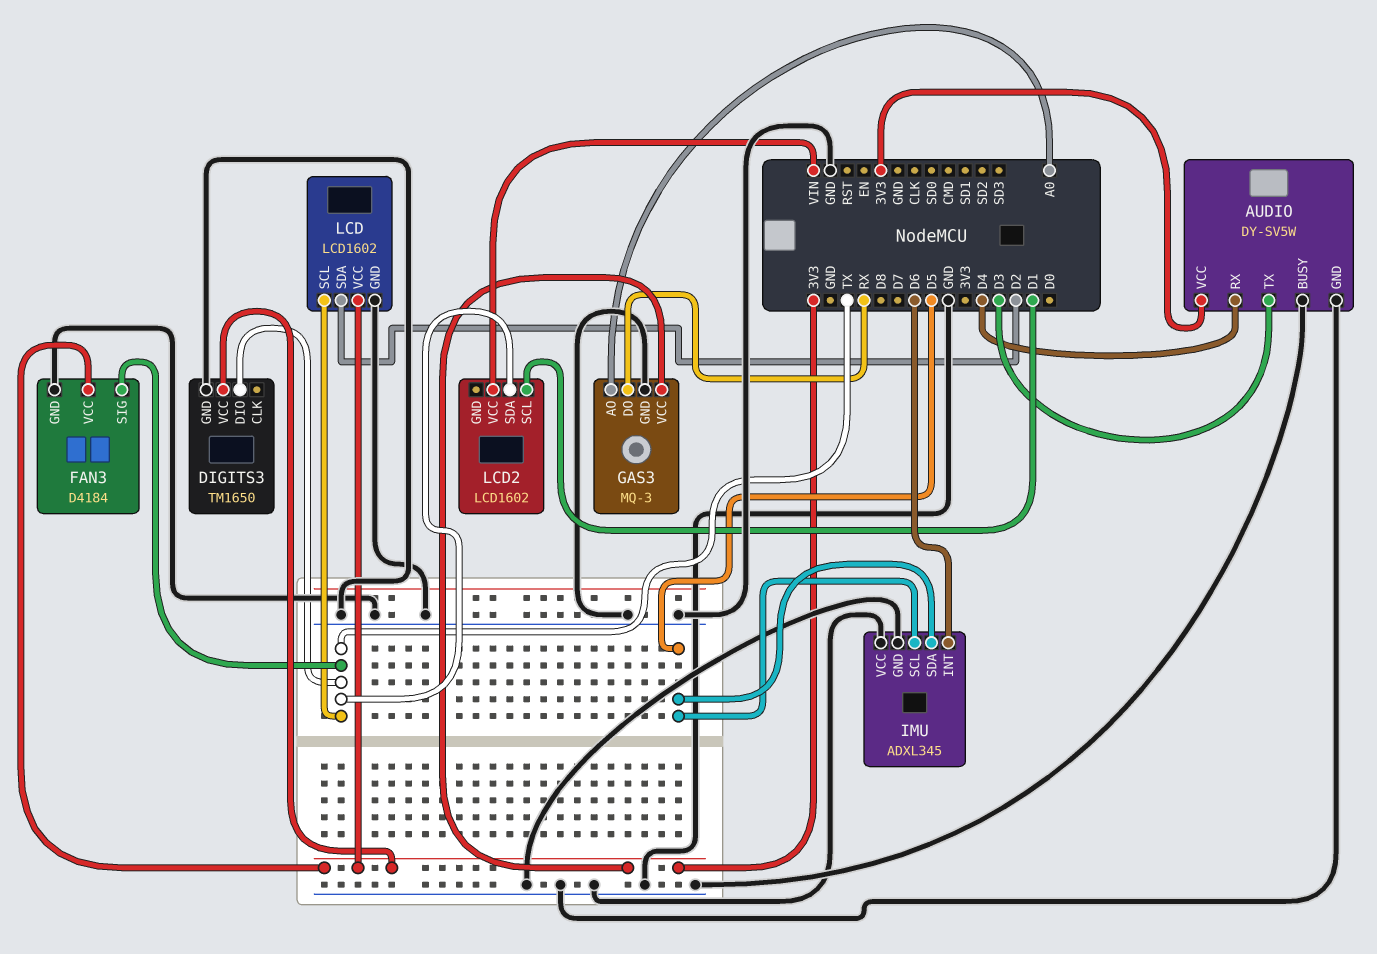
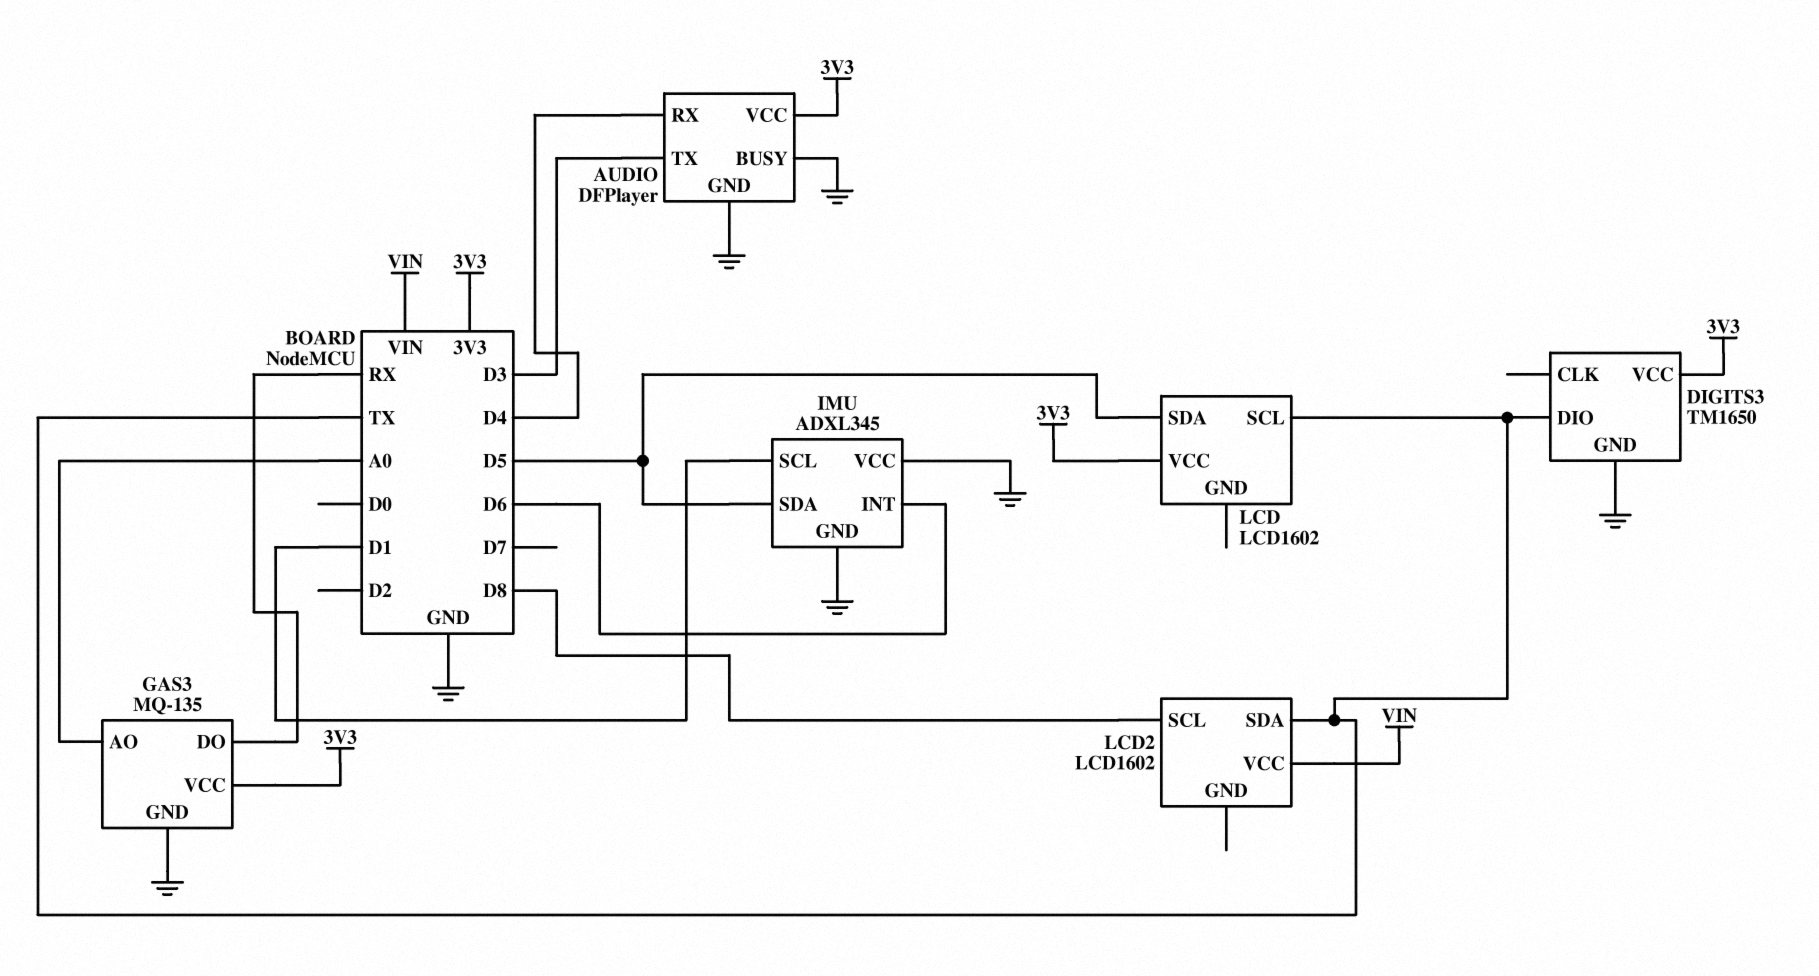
AUDIO: DY-SV5W -> DFPlayer
FAN3: D4184 -> none
FAN3 pin GND: GND -> none
FAN3 pin SIG: TX -> none
FAN3 pin VCC: 3V3 -> none
GAS3: MQ-3 -> MQ-135
IMU pin SCL: D5 -> D1
LCD pin GND: GND -> none
LCD pin SDA: D2 -> D5
LCD2 pin SCL: D1 -> D8

